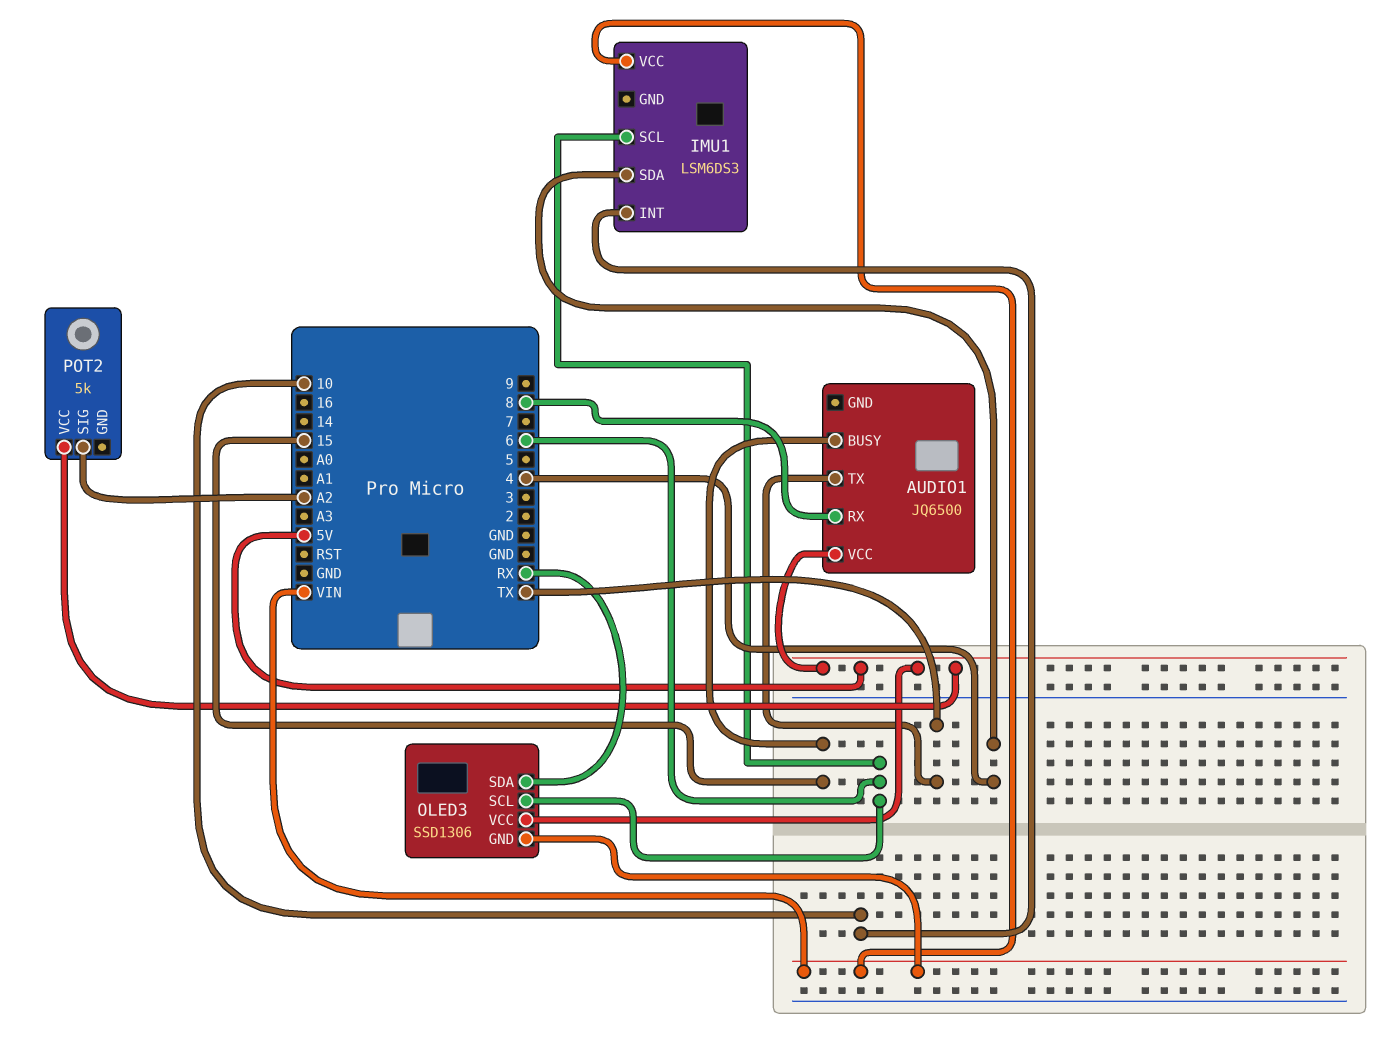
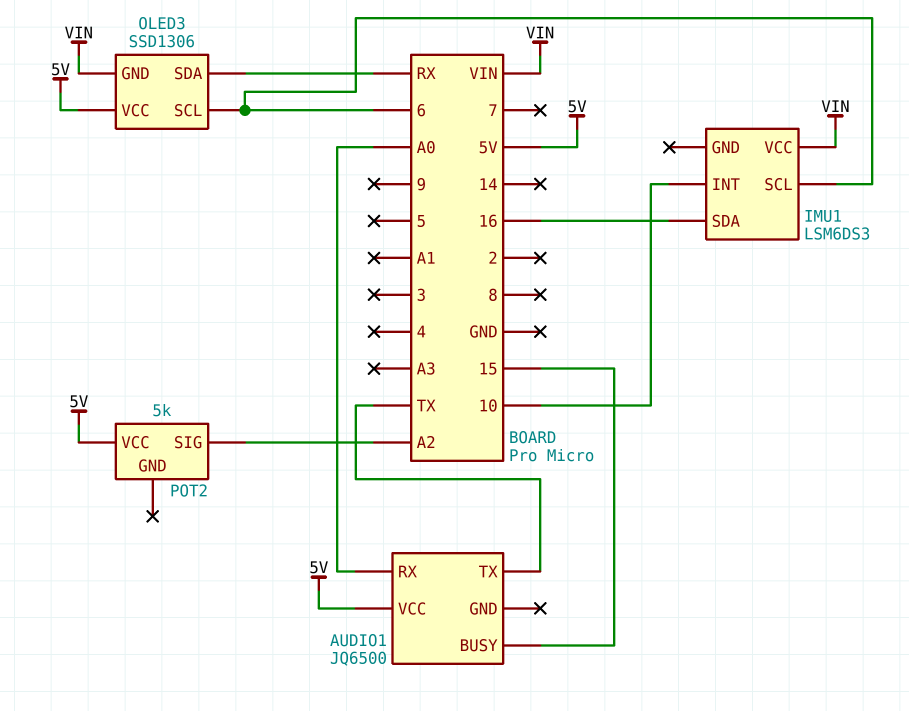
AUDIO1 pin RX: 8 -> A0
IMU1 pin SDA: 4 -> 16

